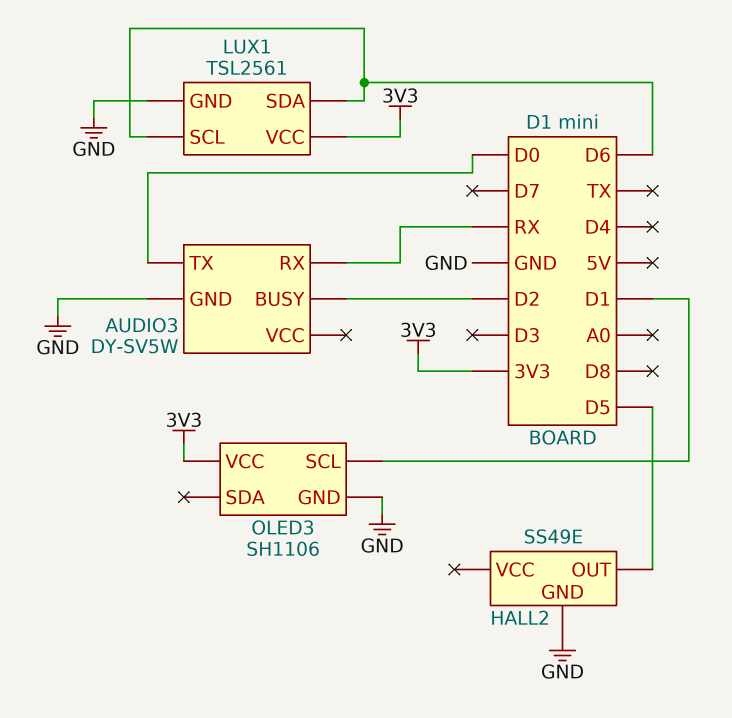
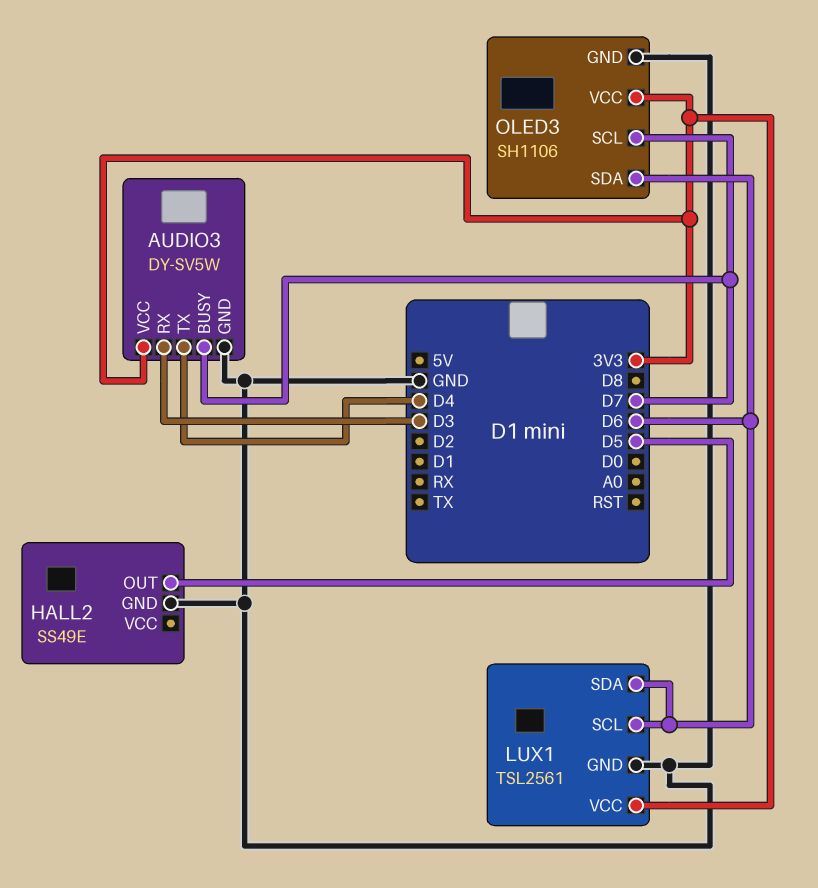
AUDIO3 pin BUSY: D2 -> D7
AUDIO3 pin RX: RX -> D3
AUDIO3 pin TX: D0 -> D4
AUDIO3 pin VCC: none -> 3V3
OLED3 pin SCL: D1 -> D7
OLED3 pin SDA: none -> D6

